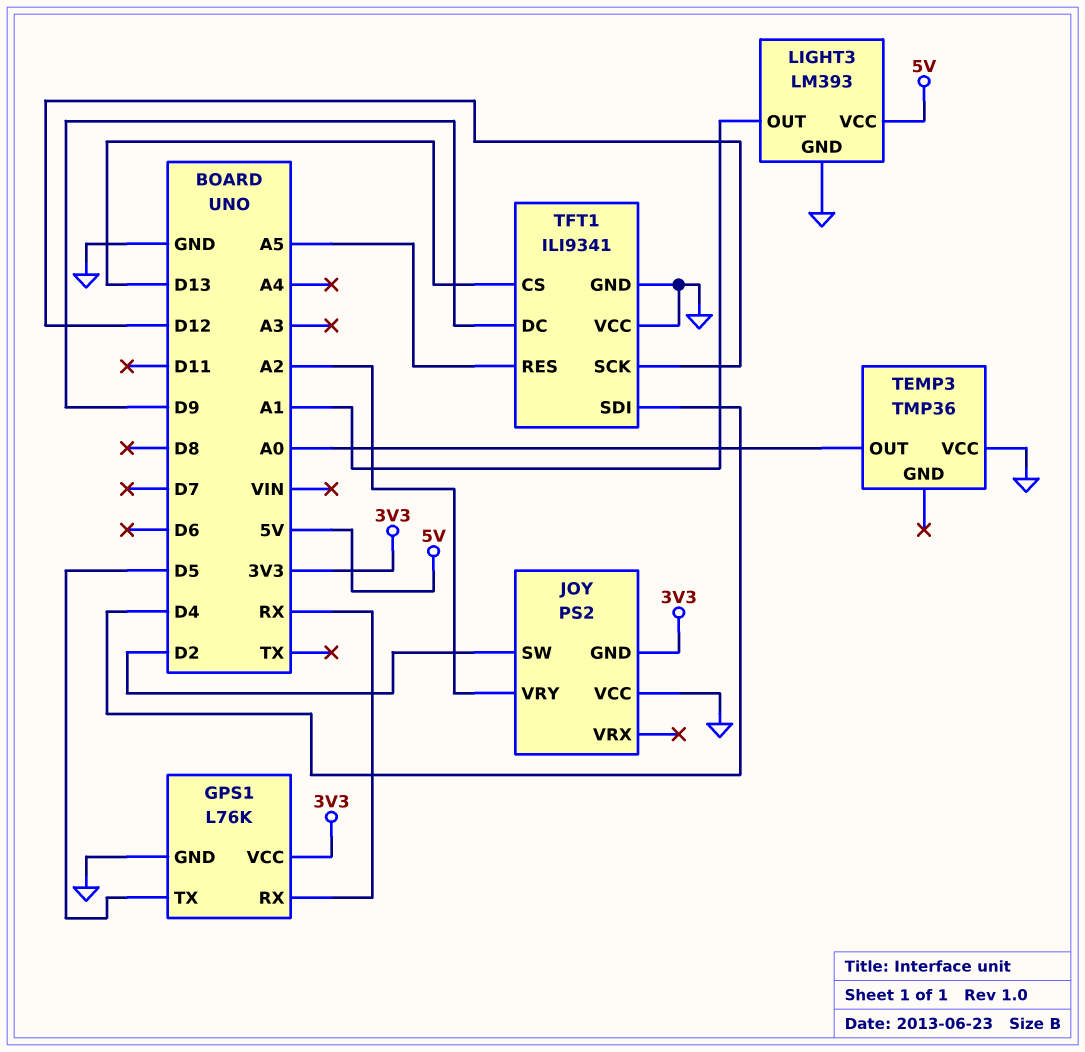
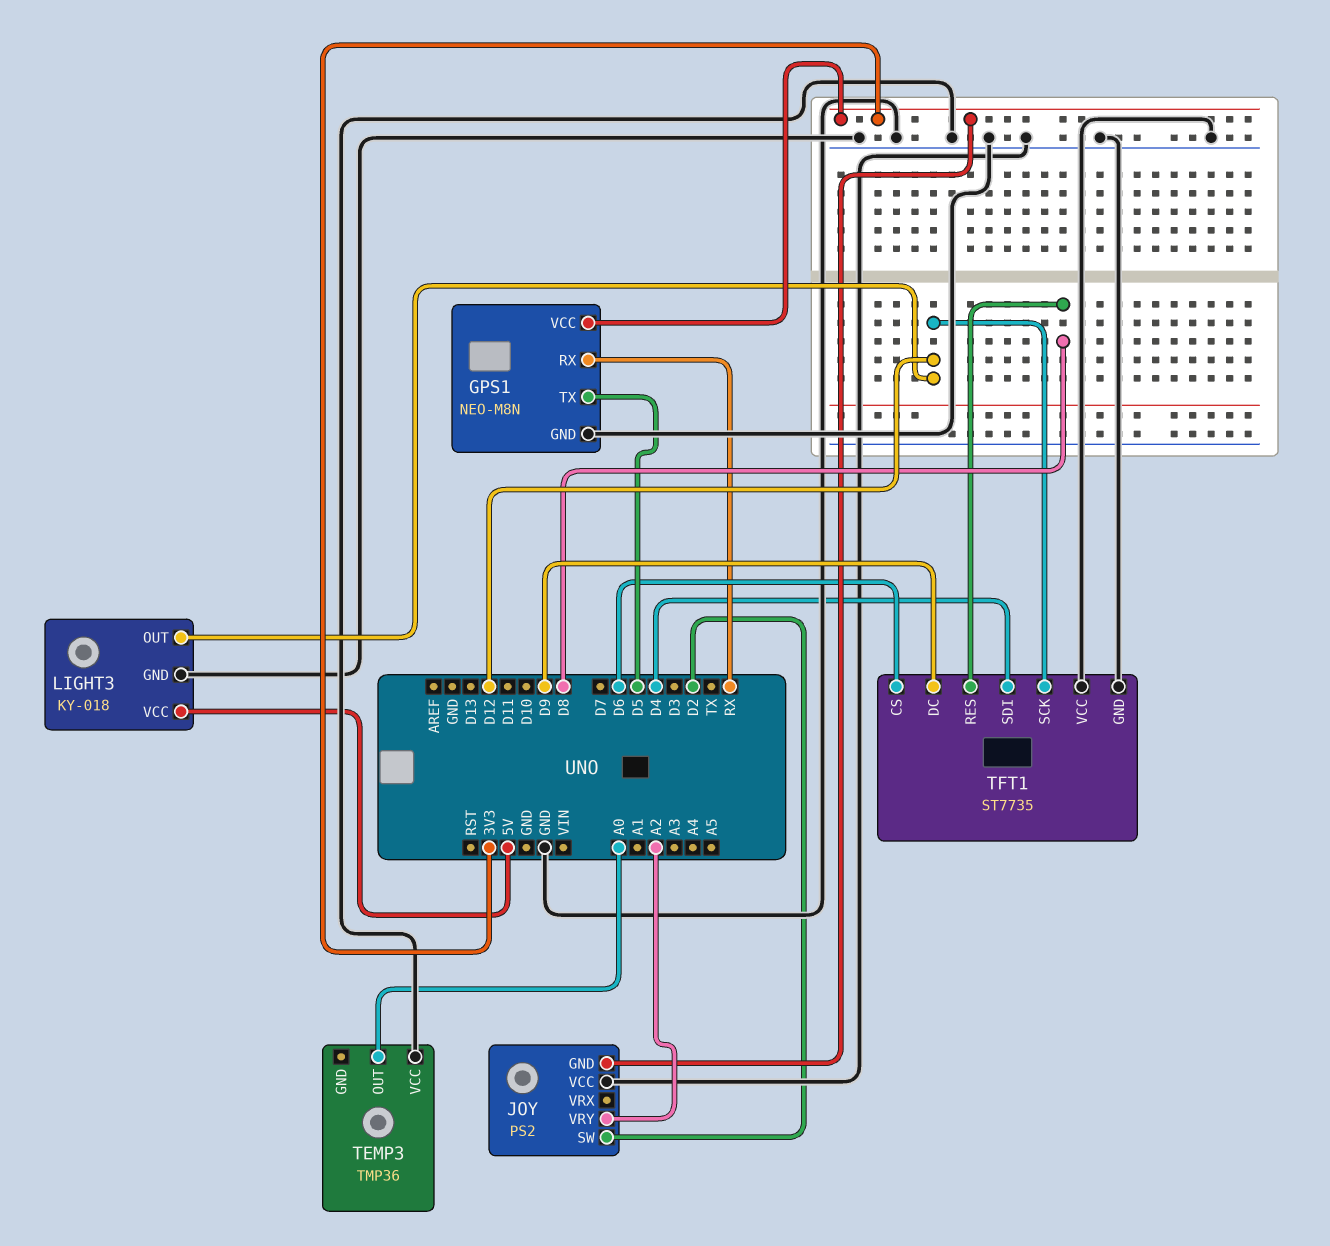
GPS1: L76K -> NEO-M8N
LIGHT3: LM393 -> KY-018
LIGHT3 pin OUT: A1 -> D12
TFT1: ILI9341 -> ST7735
TFT1 pin CS: D13 -> D6
TFT1 pin RES: A5 -> D8

